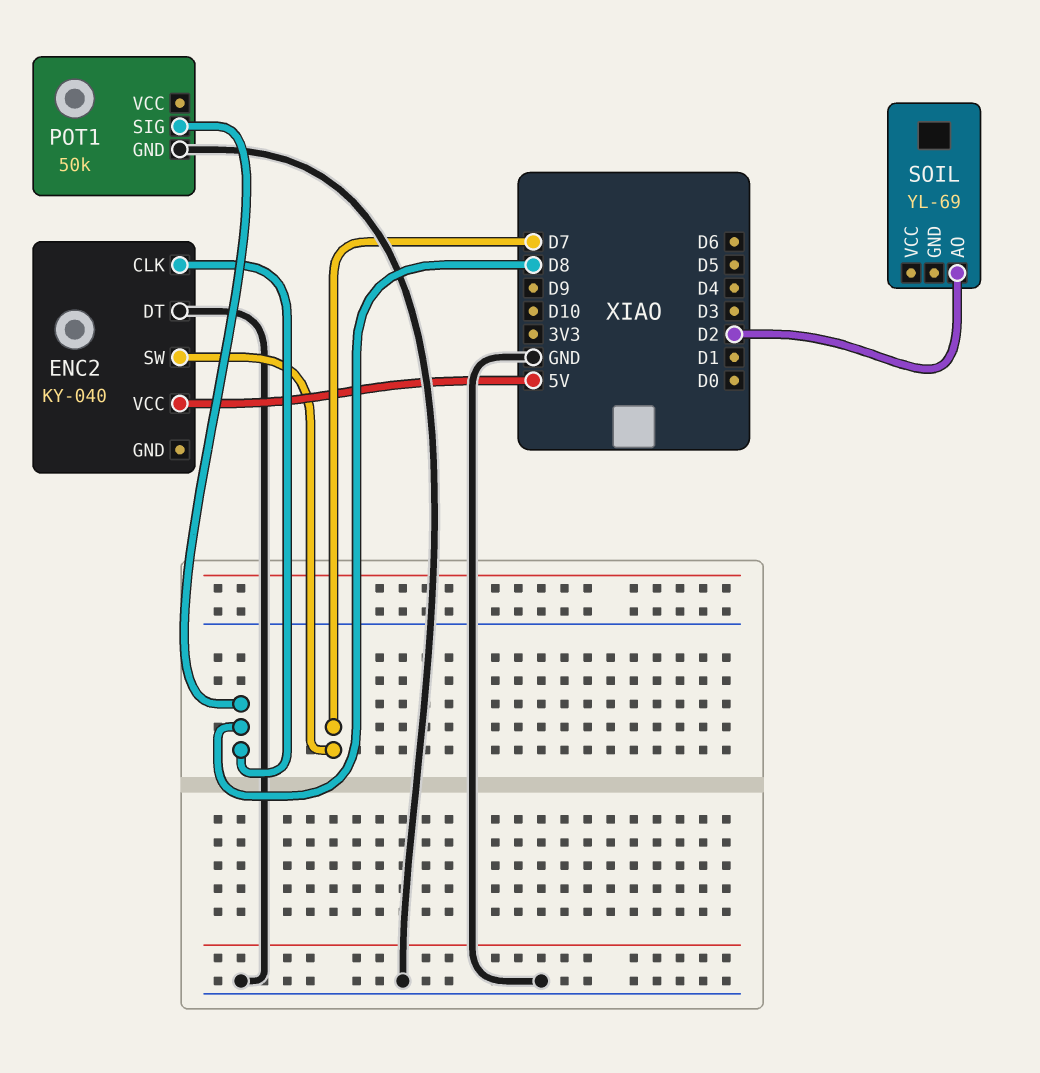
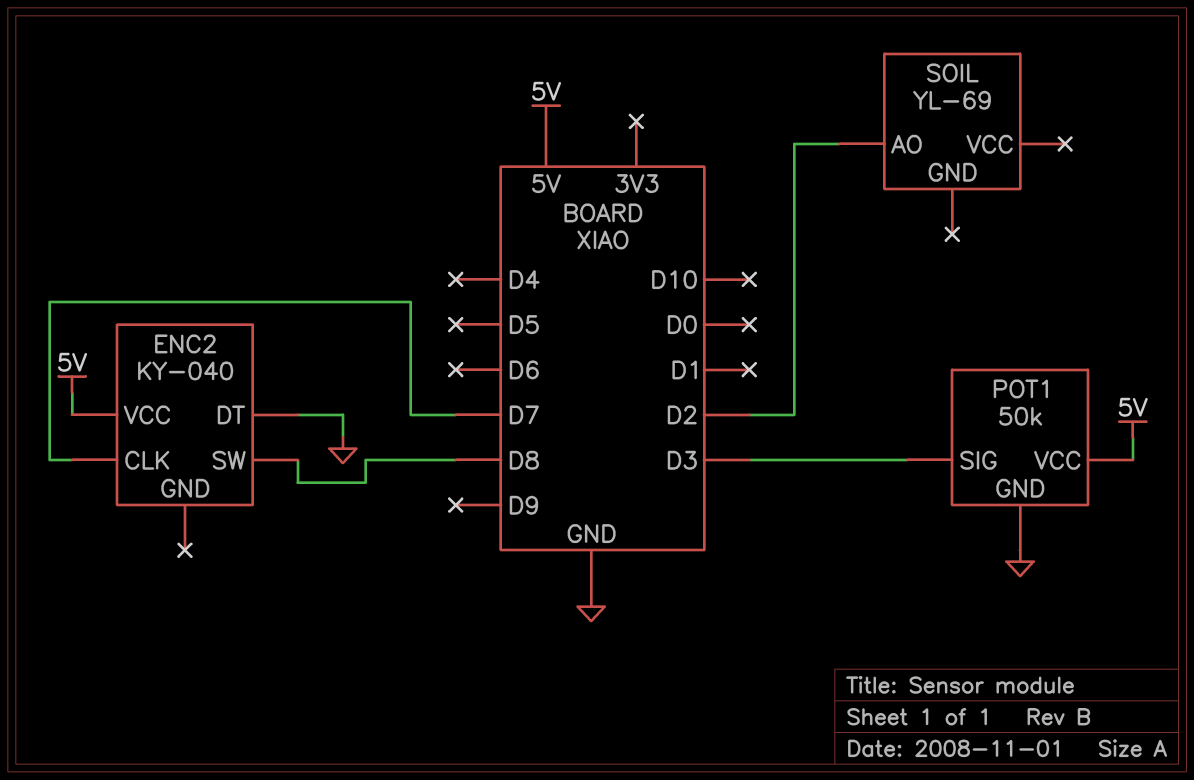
ENC2 pin CLK: D8 -> D7
ENC2 pin SW: D7 -> D8
POT1 pin SIG: D8 -> D3
POT1 pin VCC: none -> 5V

